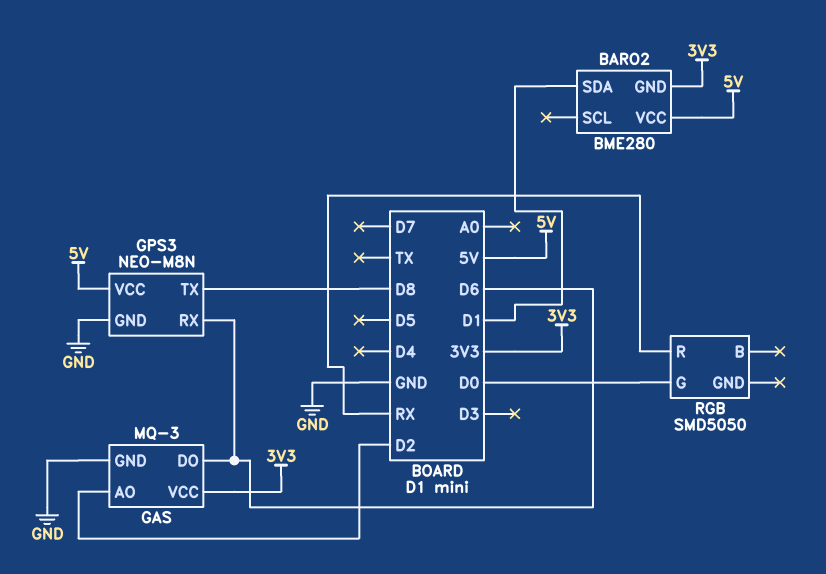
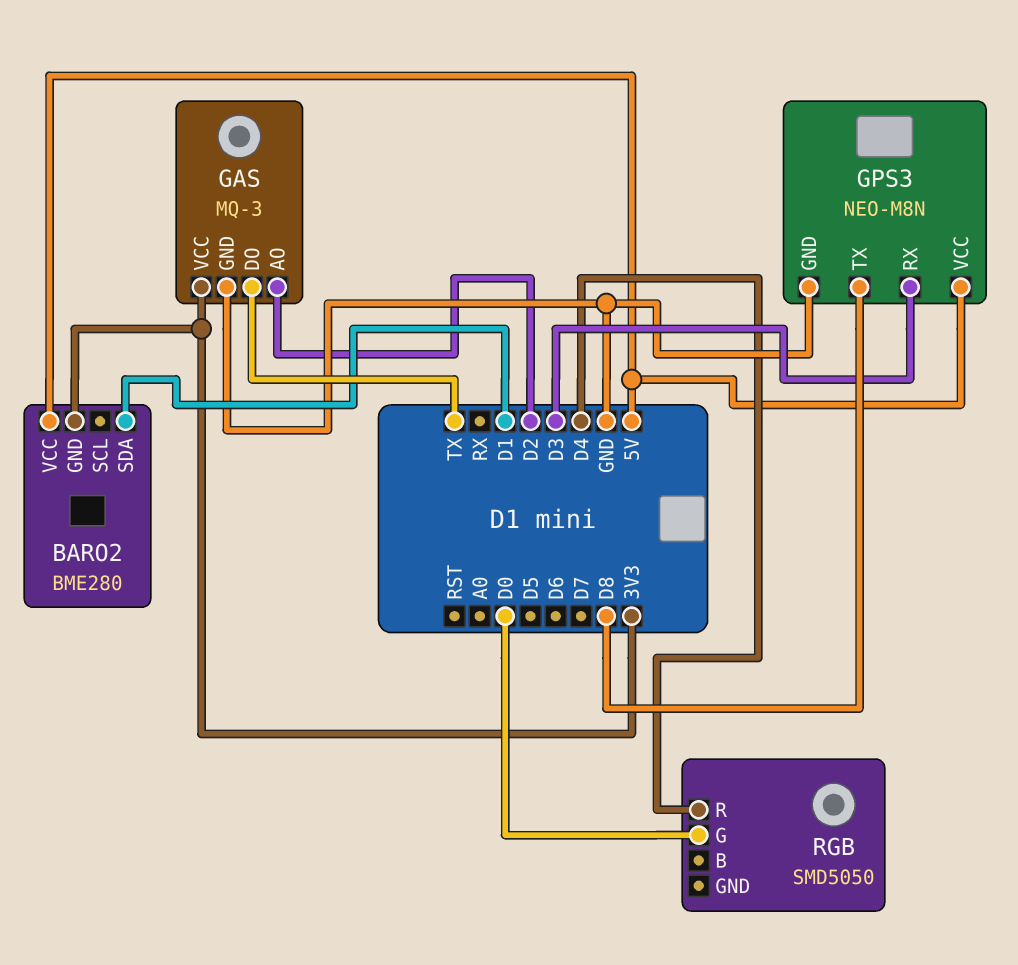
GAS pin DO: D6 -> TX
GPS3 pin RX: D6 -> D3
RGB pin R: RX -> D4

